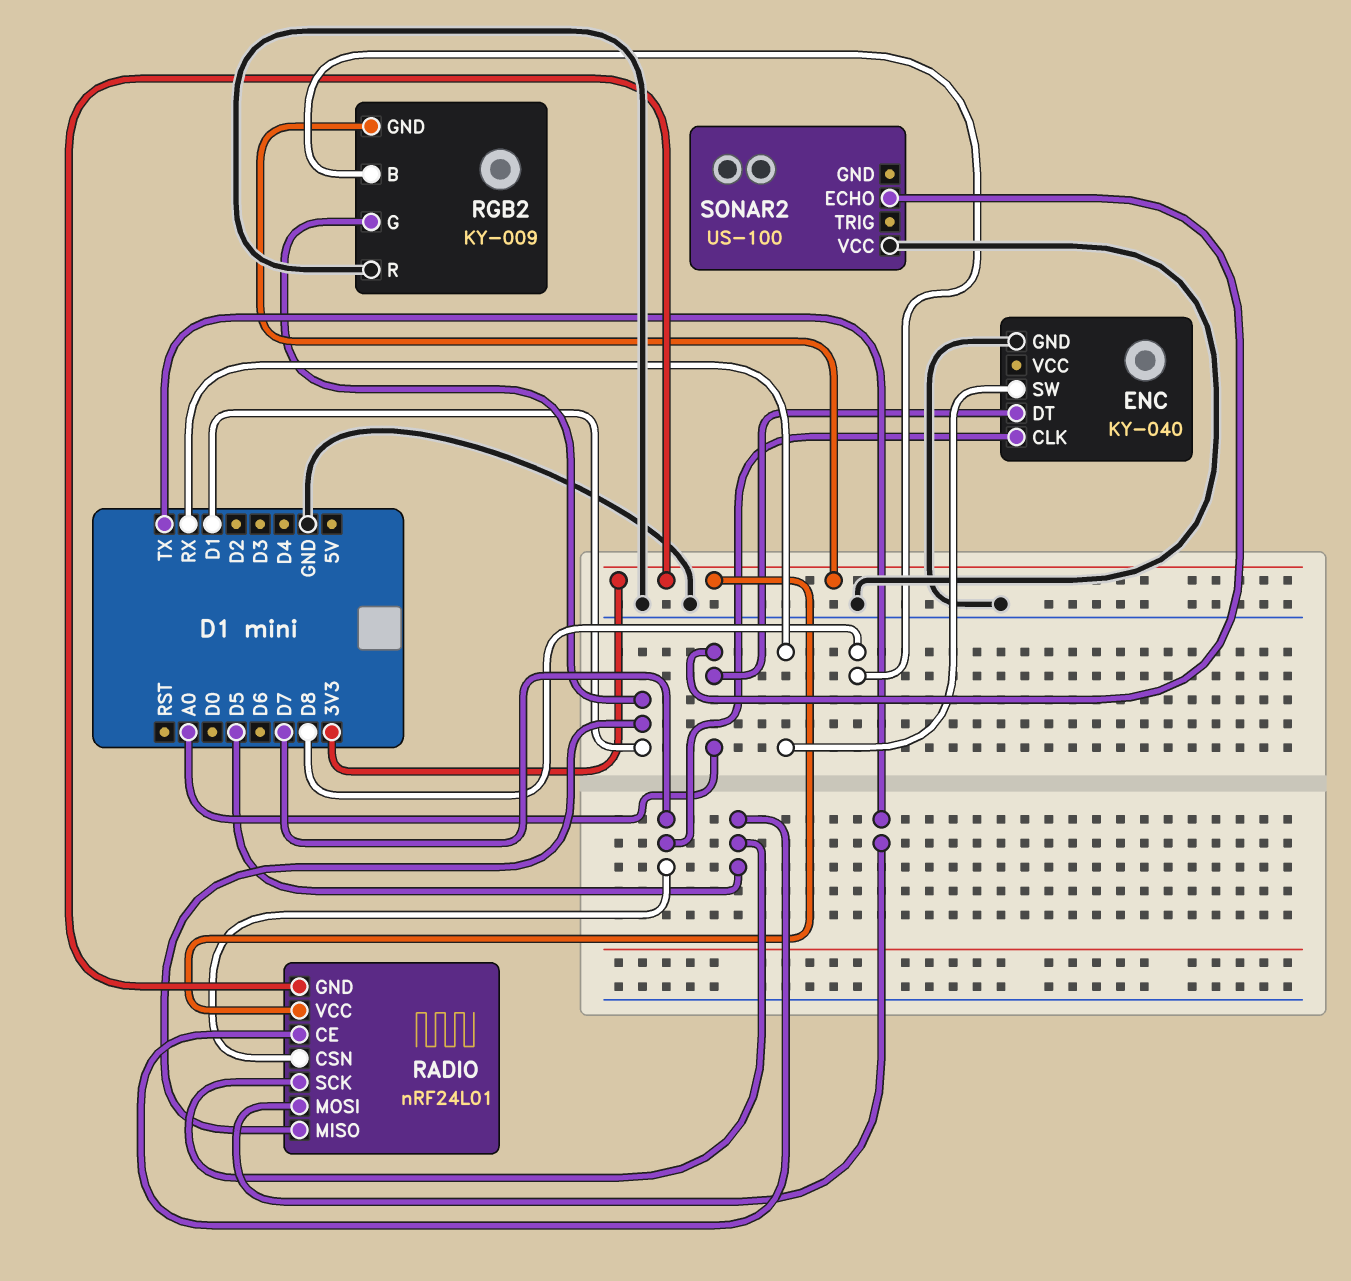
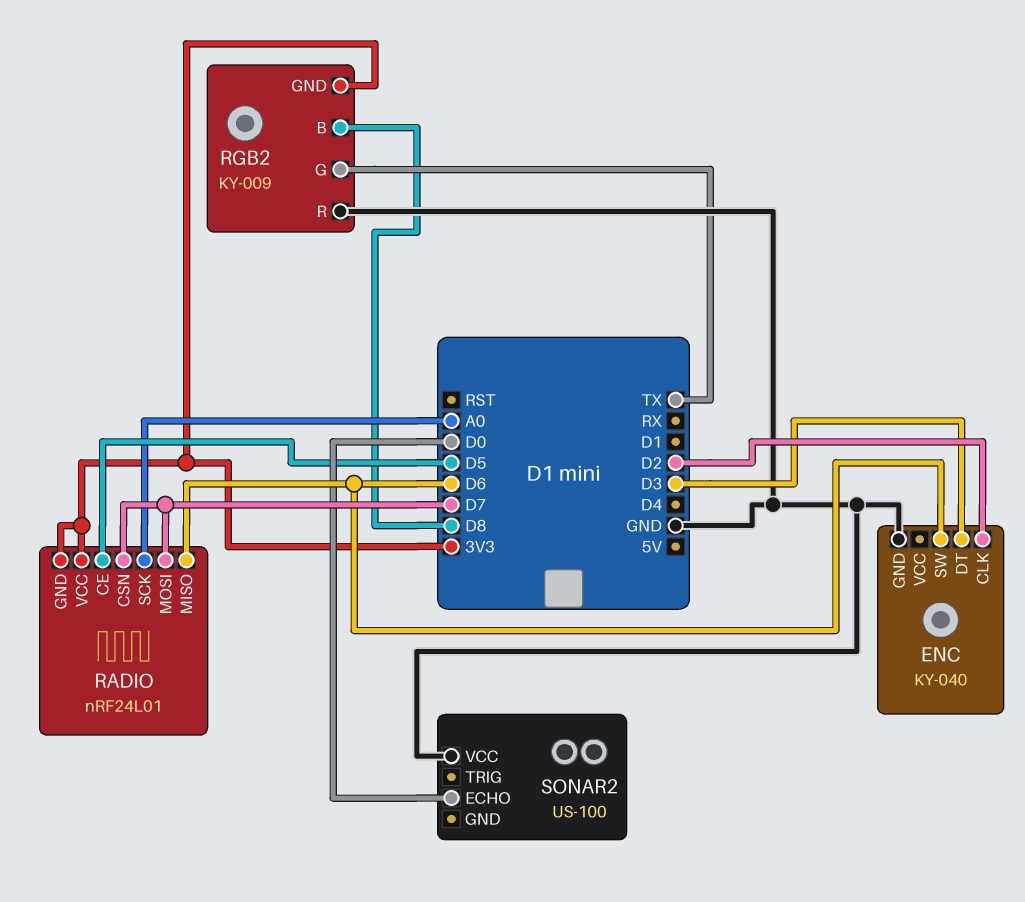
ENC pin CLK: D7 -> D2
ENC pin DT: A0 -> D3
ENC pin SW: RX -> D6
RADIO pin MISO: D1 -> D6
RADIO pin MOSI: TX -> D7
RADIO pin SCK: D5 -> A0
RGB2 pin G: D1 -> TX
SONAR2 pin ECHO: A0 -> D0

